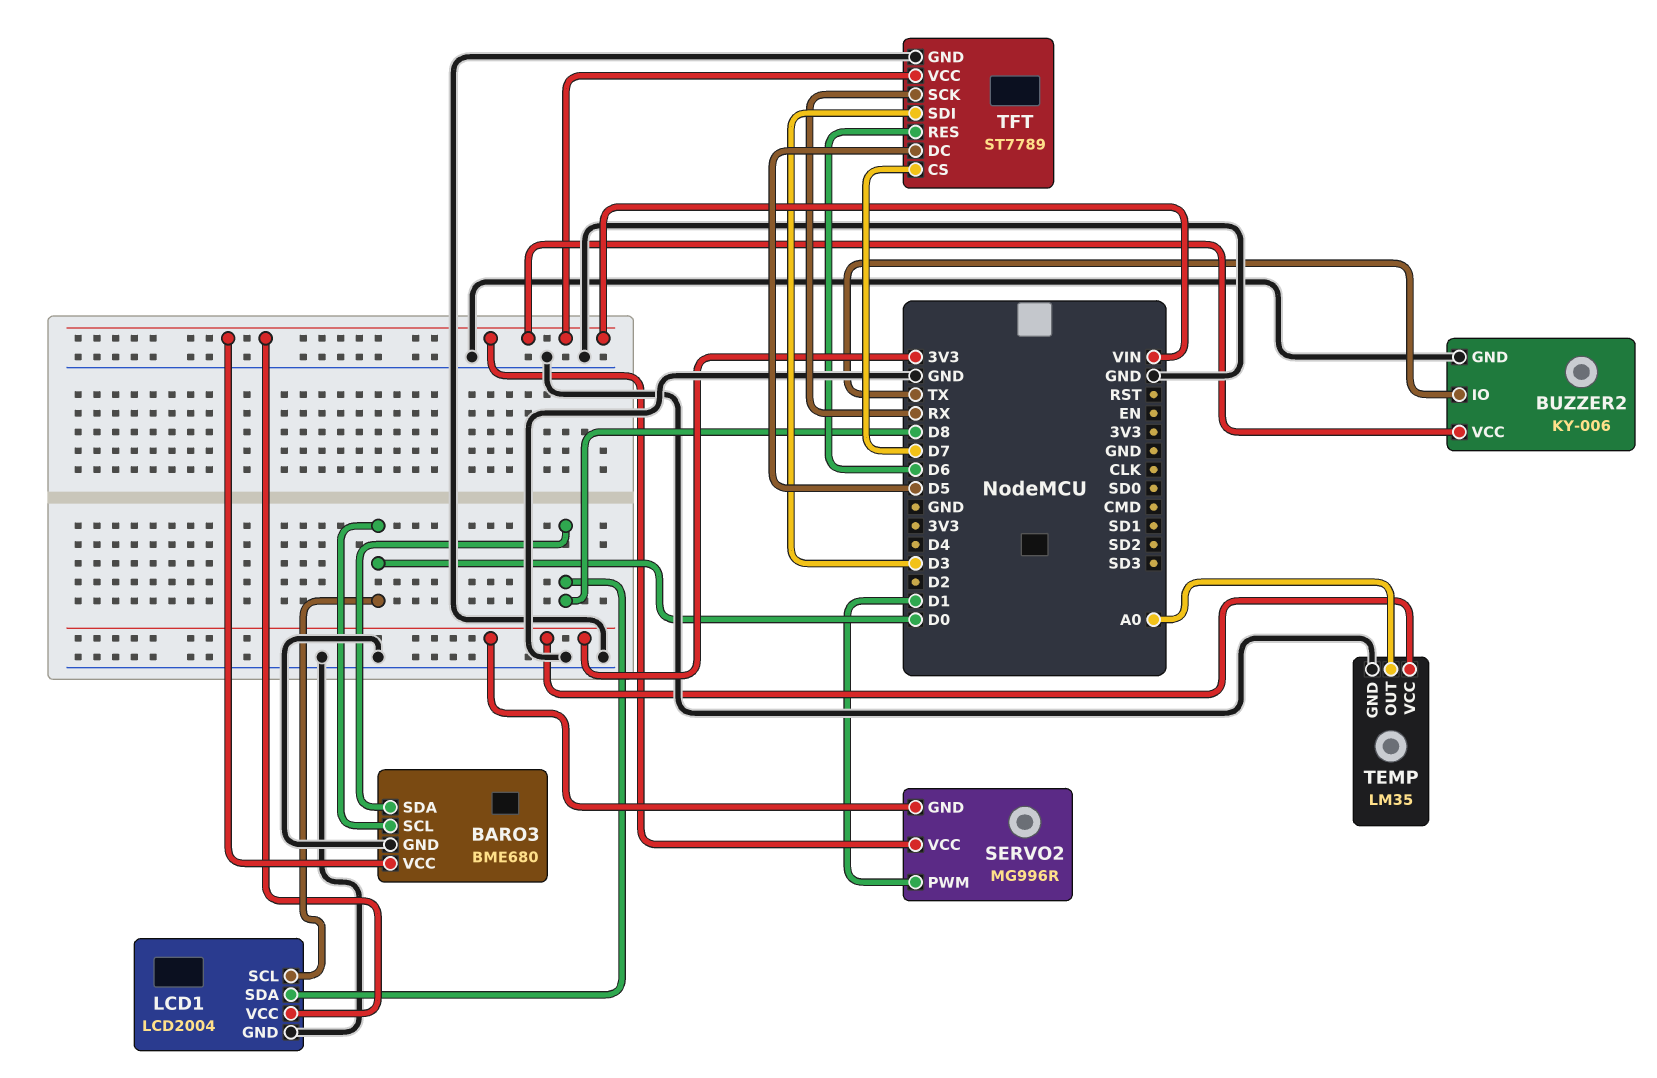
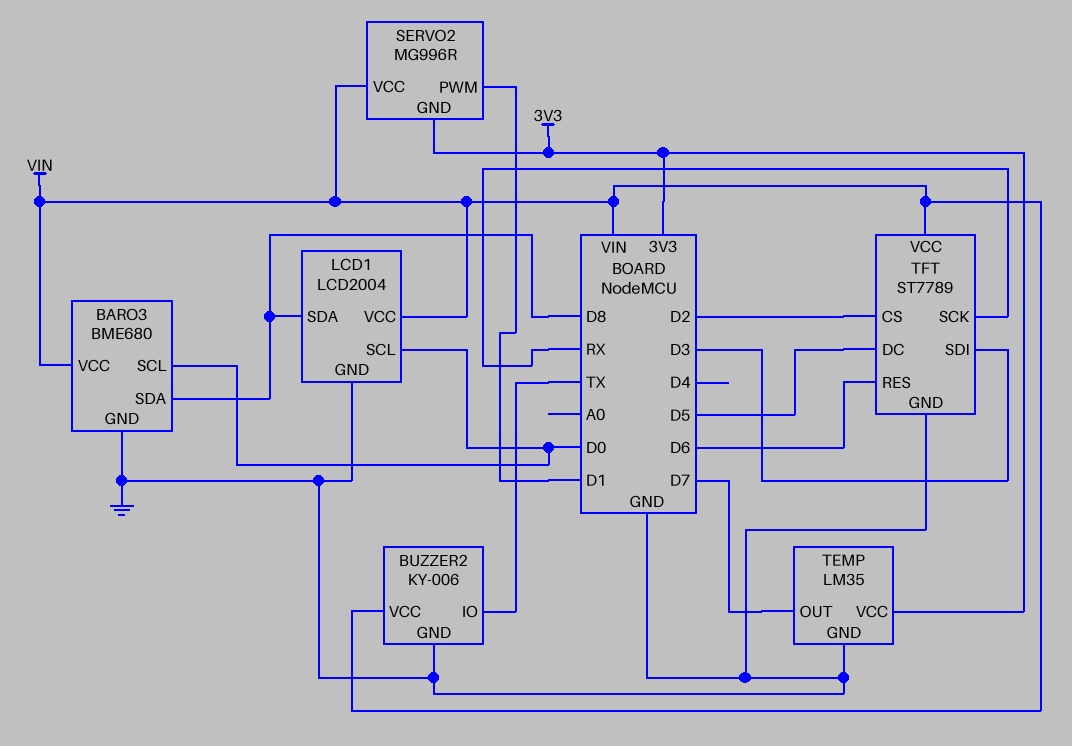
TEMP pin OUT: A0 -> D7
TFT pin CS: D7 -> D2

